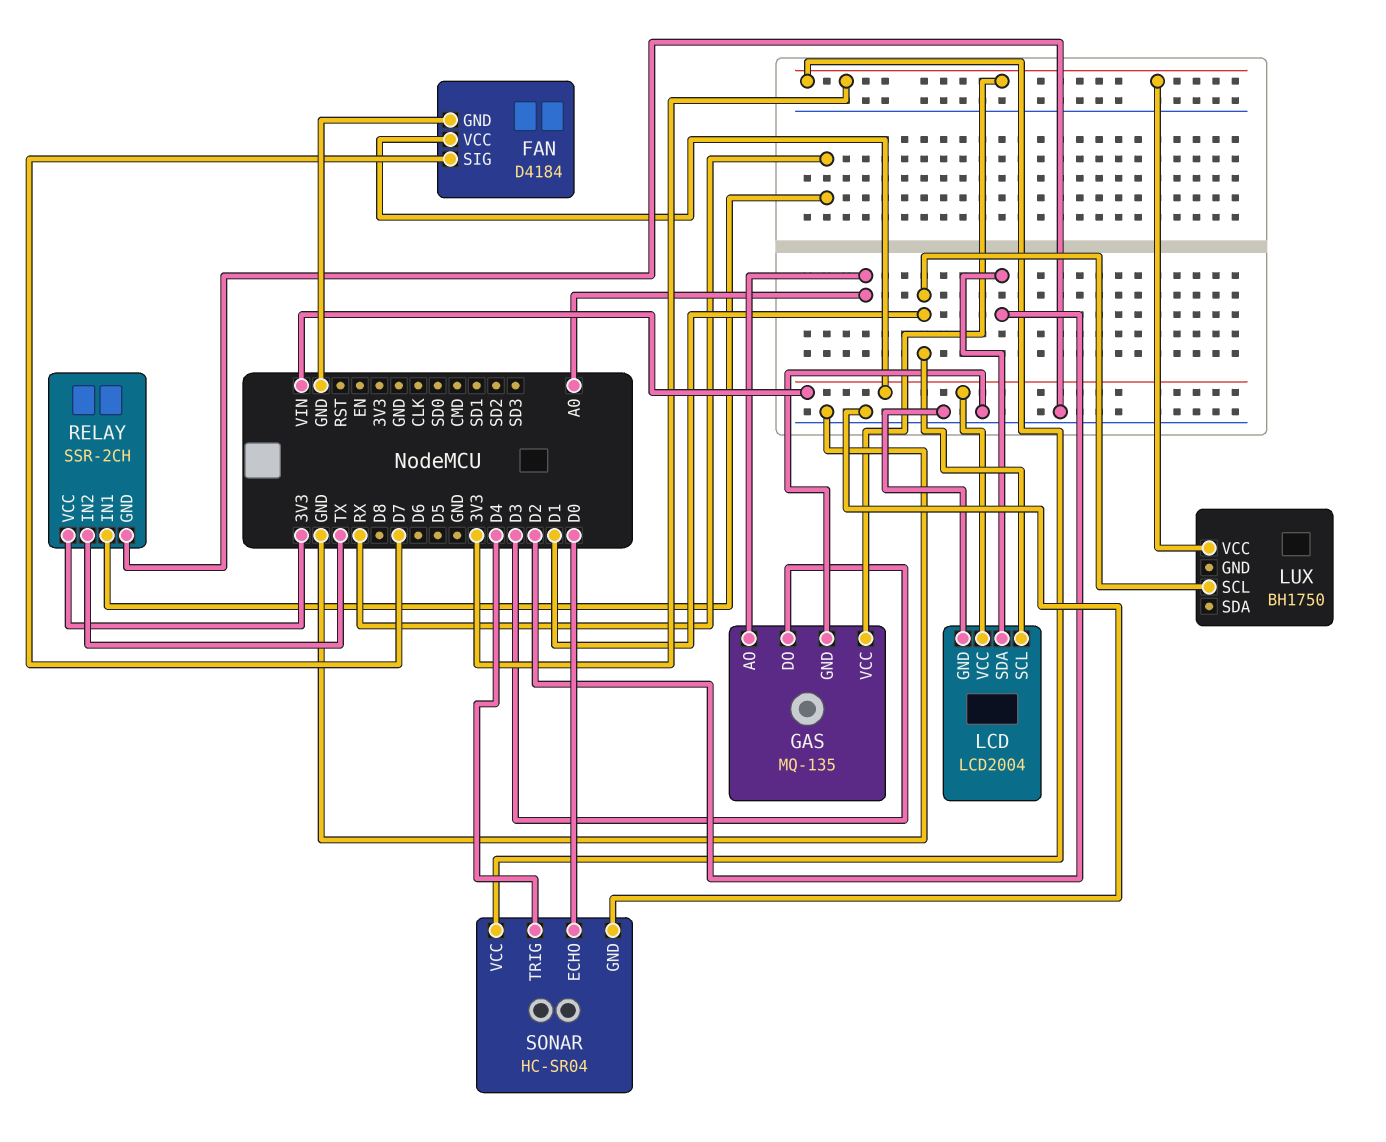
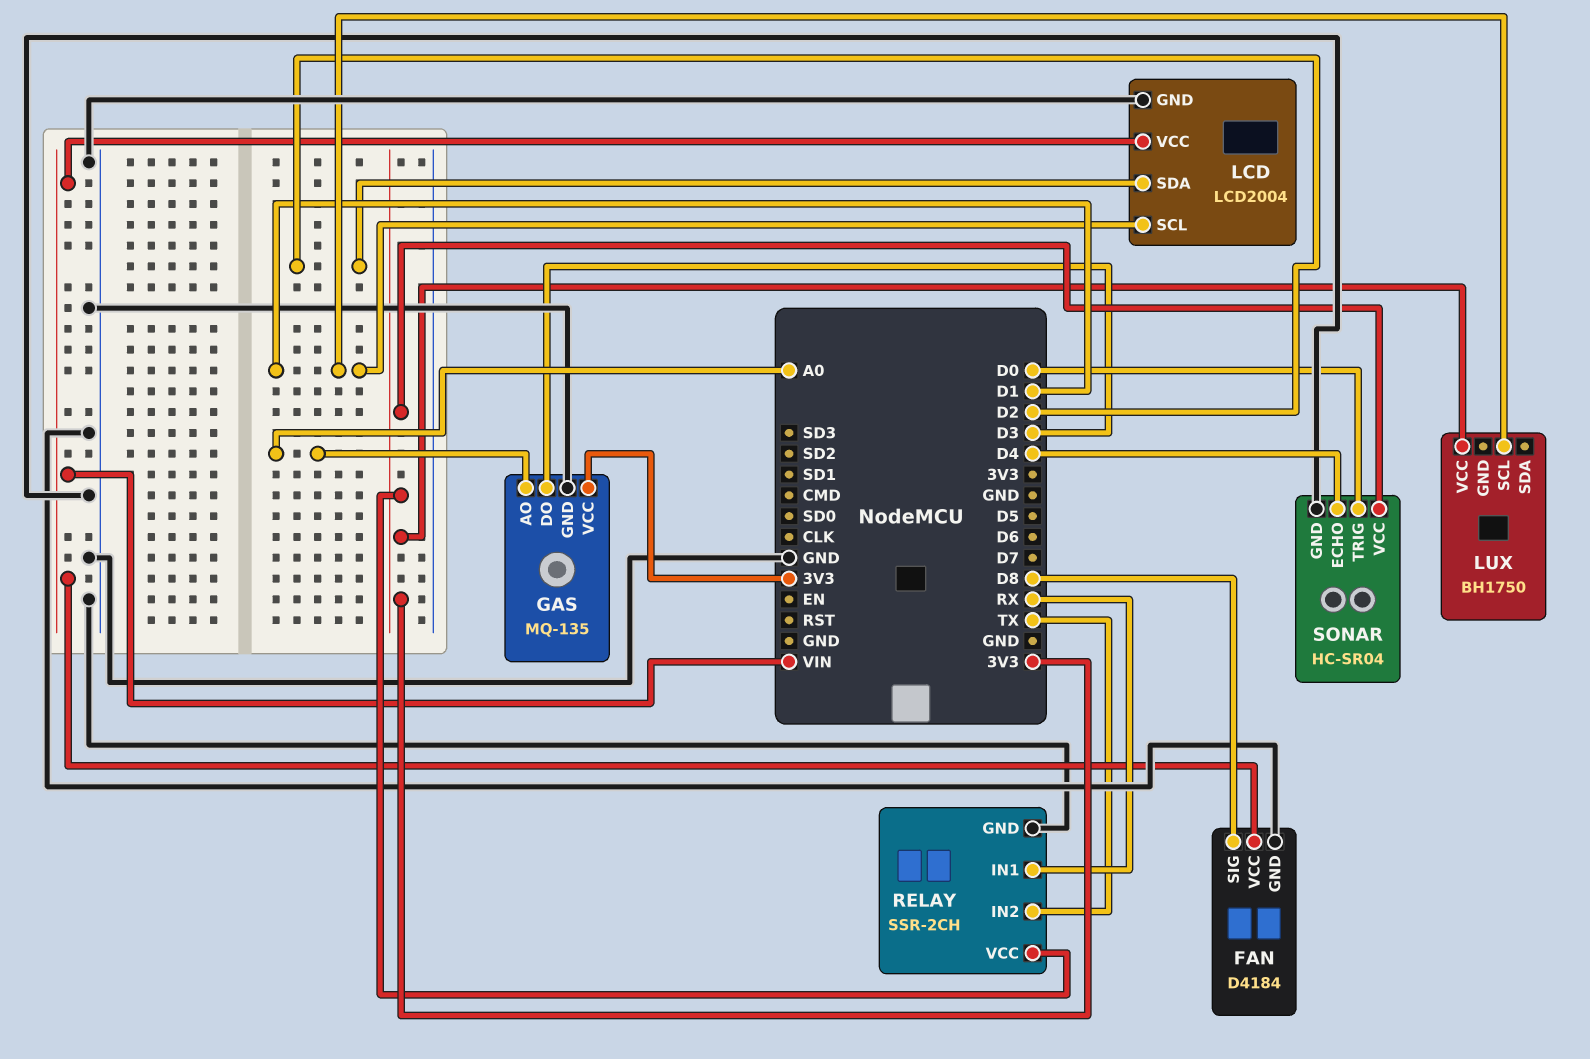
FAN pin SIG: D7 -> D8
SONAR pin ECHO: D0 -> D4
SONAR pin TRIG: D4 -> D0

